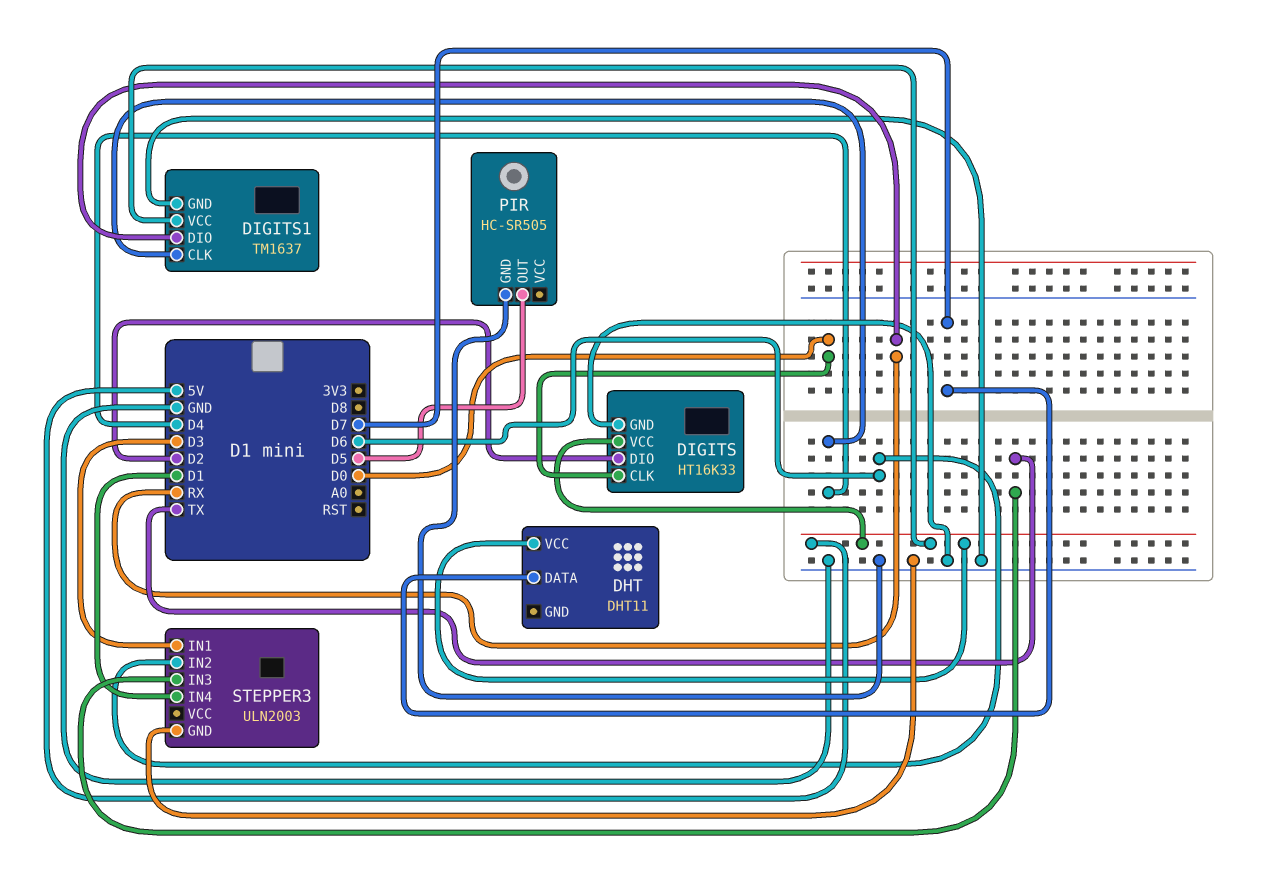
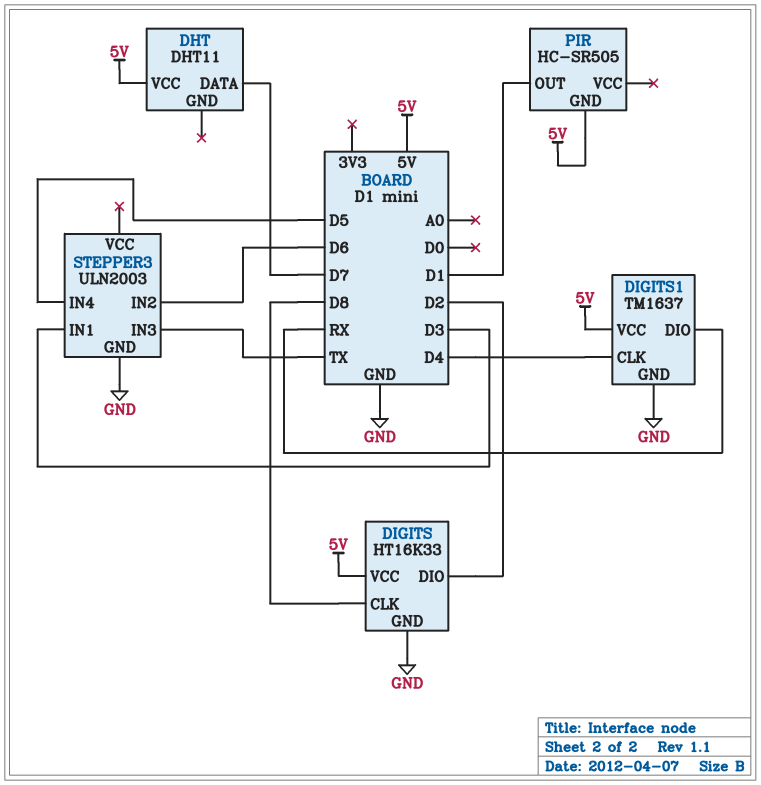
DIGITS pin CLK: D0 -> D8
PIR pin GND: GND -> 5V
PIR pin OUT: D5 -> D1
STEPPER3 pin IN4: D1 -> D5

